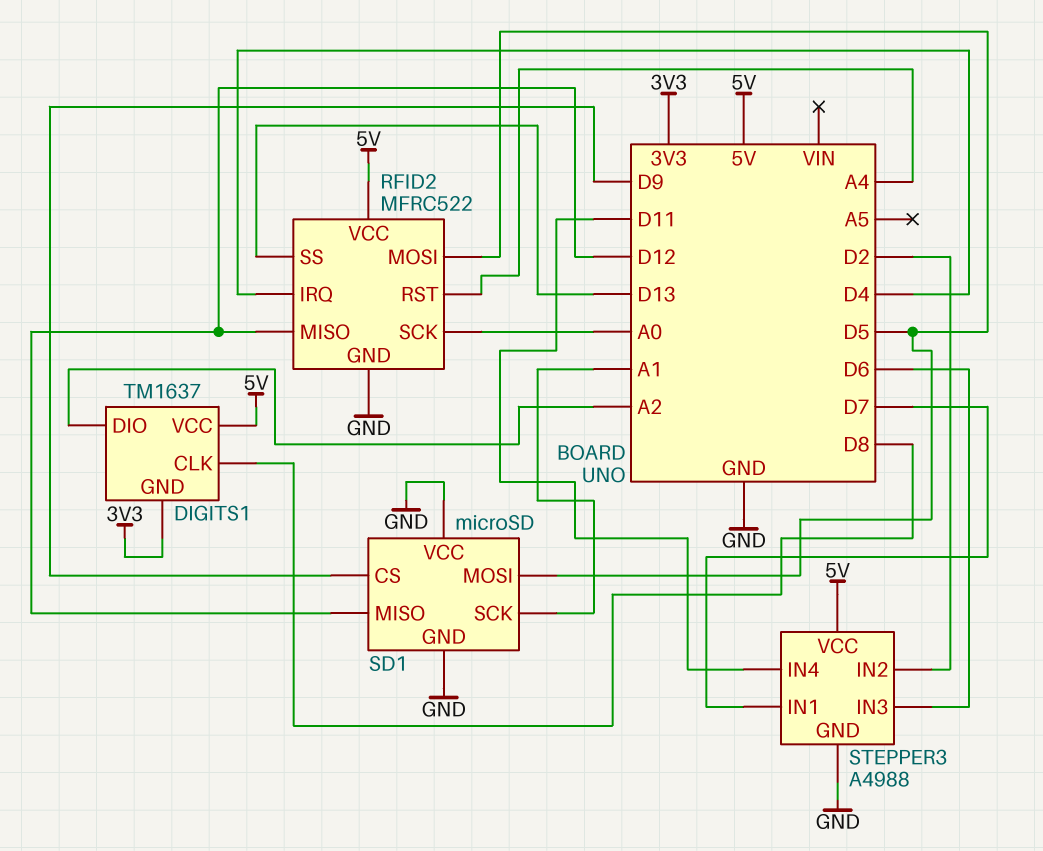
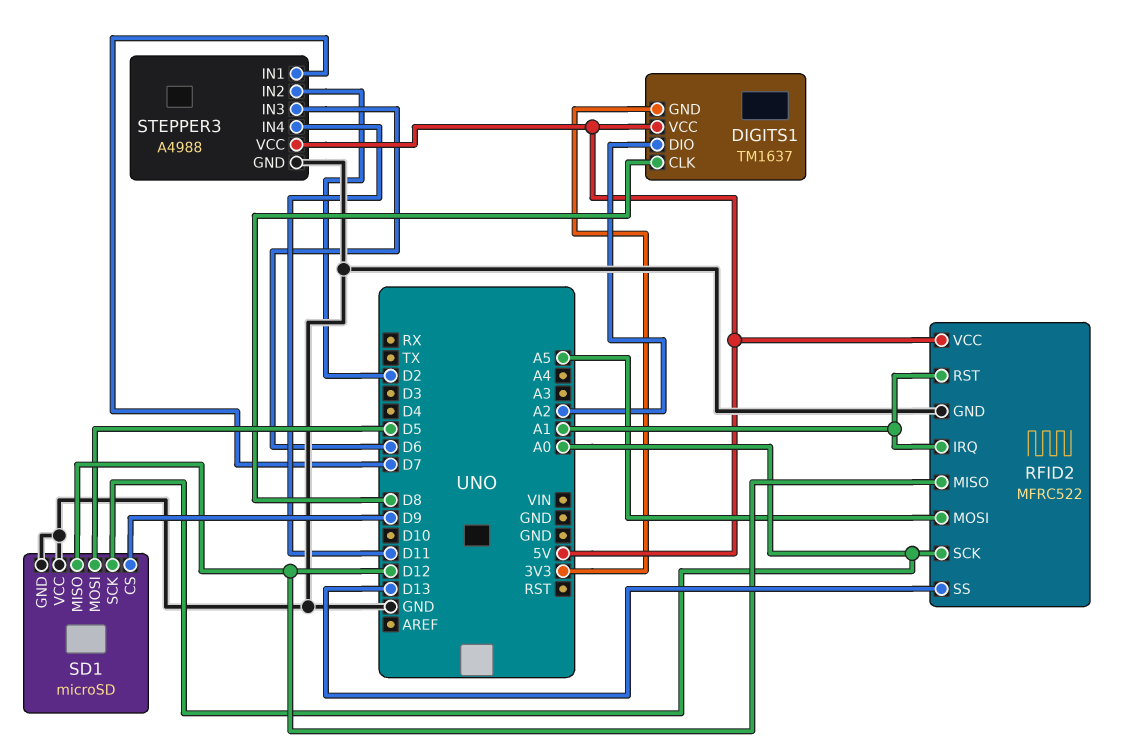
RFID2 pin IRQ: D4 -> A1
RFID2 pin MOSI: D5 -> A5
RFID2 pin RST: A4 -> A1
SD1 pin SCK: A1 -> A0

